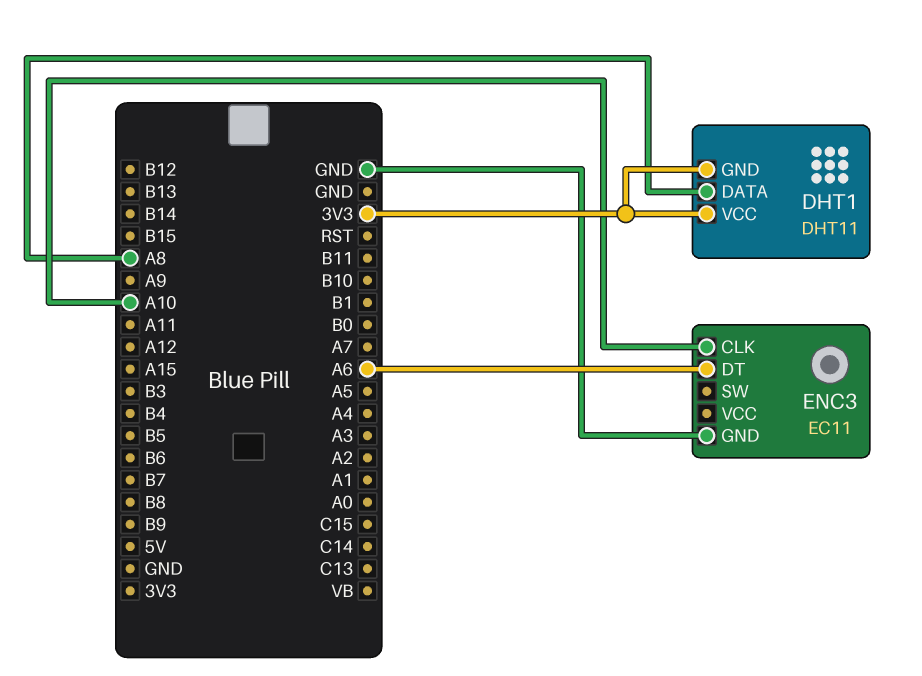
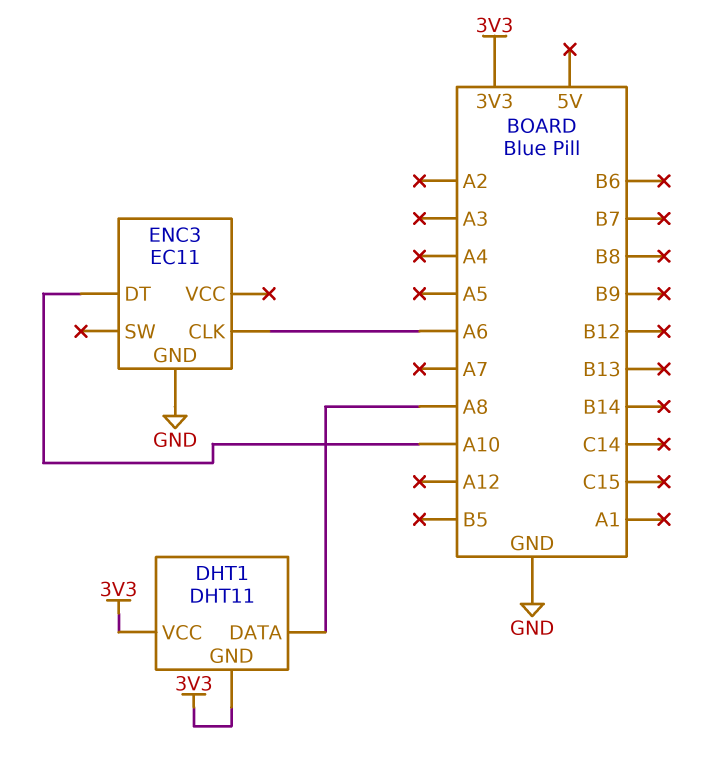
ENC3 pin CLK: A10 -> A6
ENC3 pin DT: A6 -> A10

